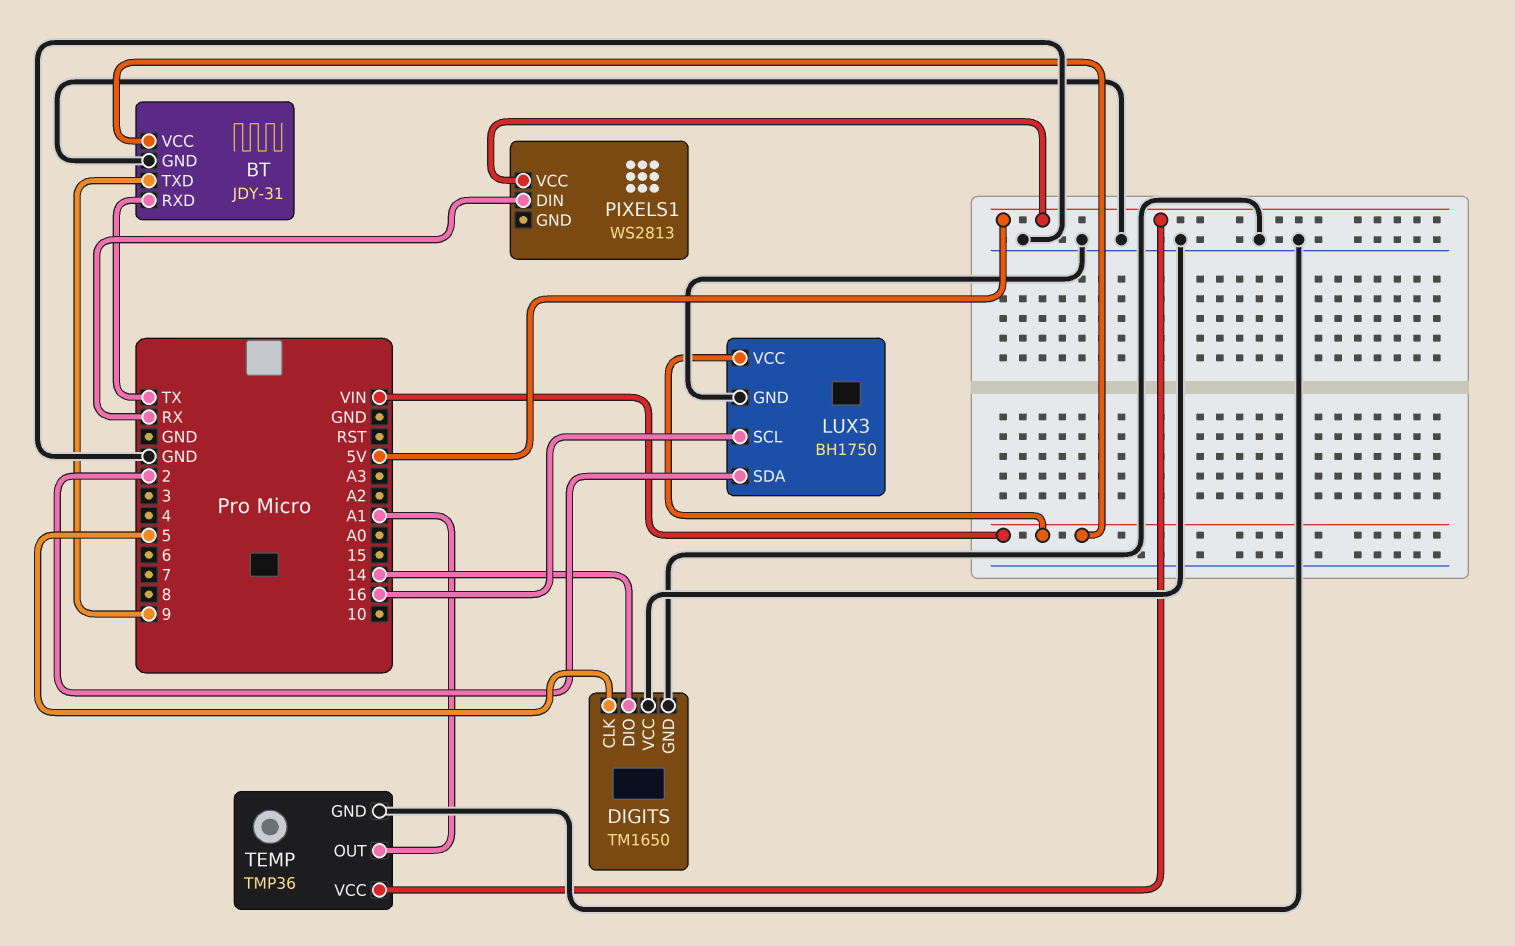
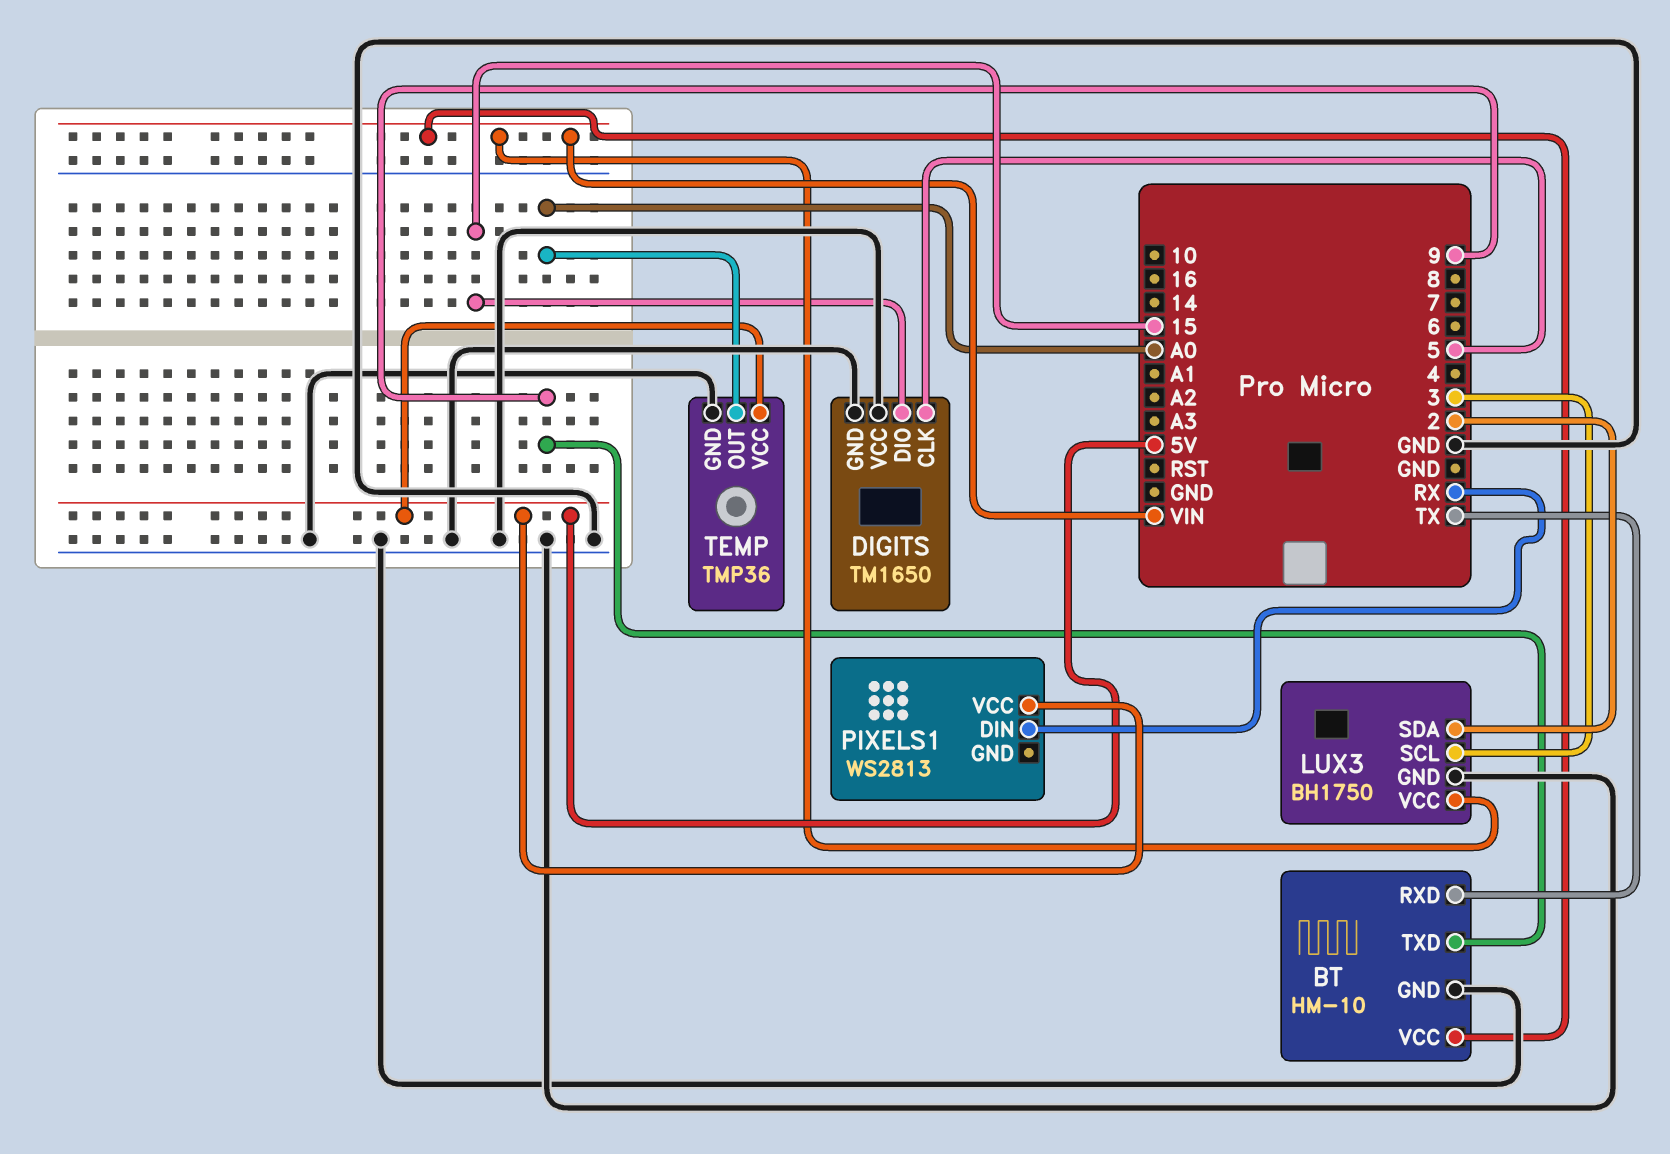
BT: JDY-31 -> HM-10
DIGITS pin DIO: 14 -> 15
LUX3 pin SCL: 16 -> 3
TEMP pin OUT: A1 -> A0

